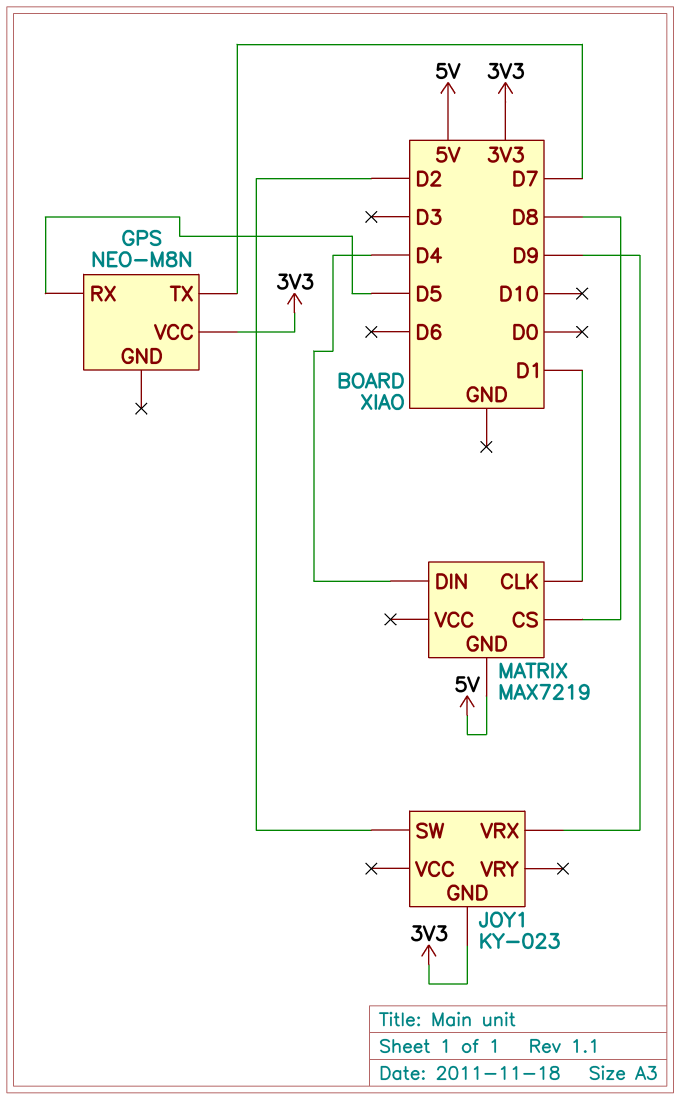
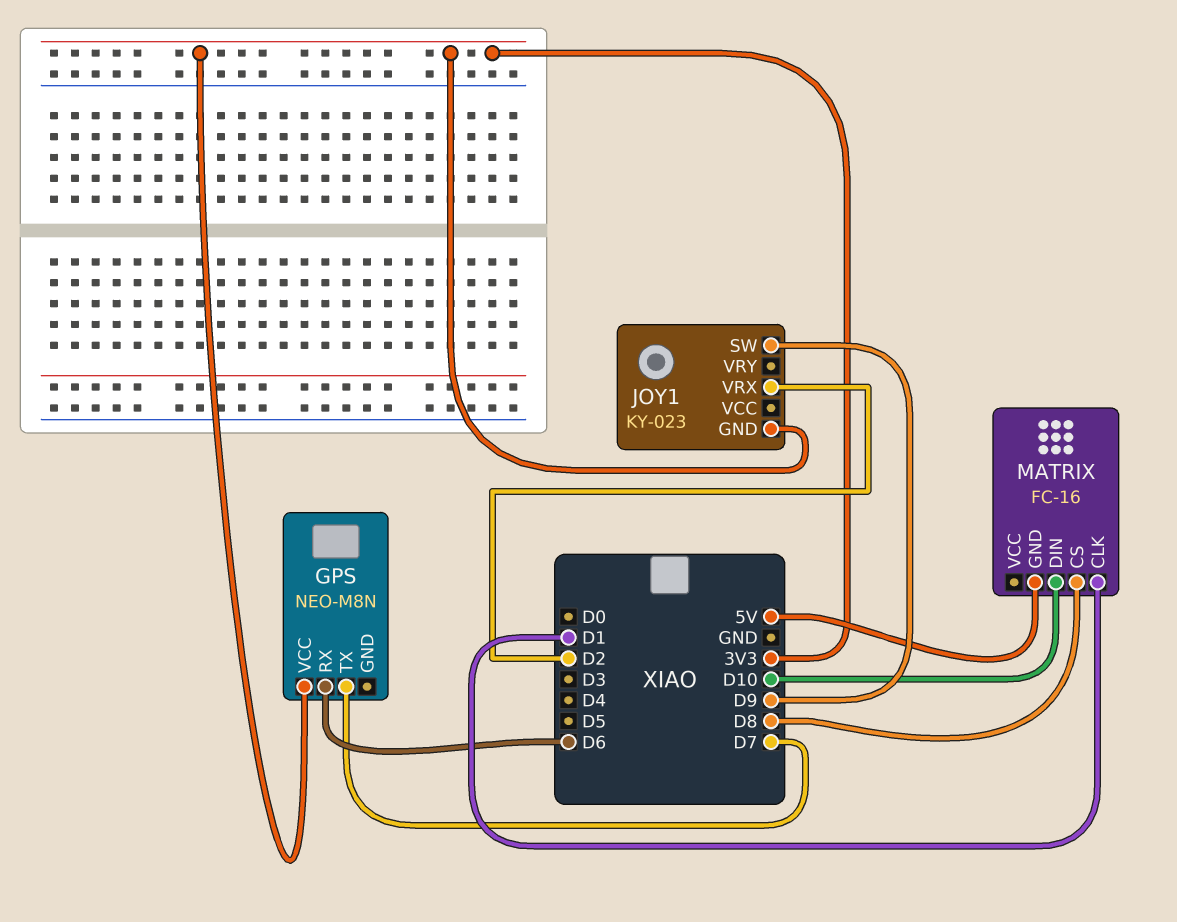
GPS pin RX: D5 -> D6
JOY1 pin SW: D2 -> D9
JOY1 pin VRX: D9 -> D2
MATRIX: MAX7219 -> FC-16
MATRIX pin DIN: D4 -> D10

